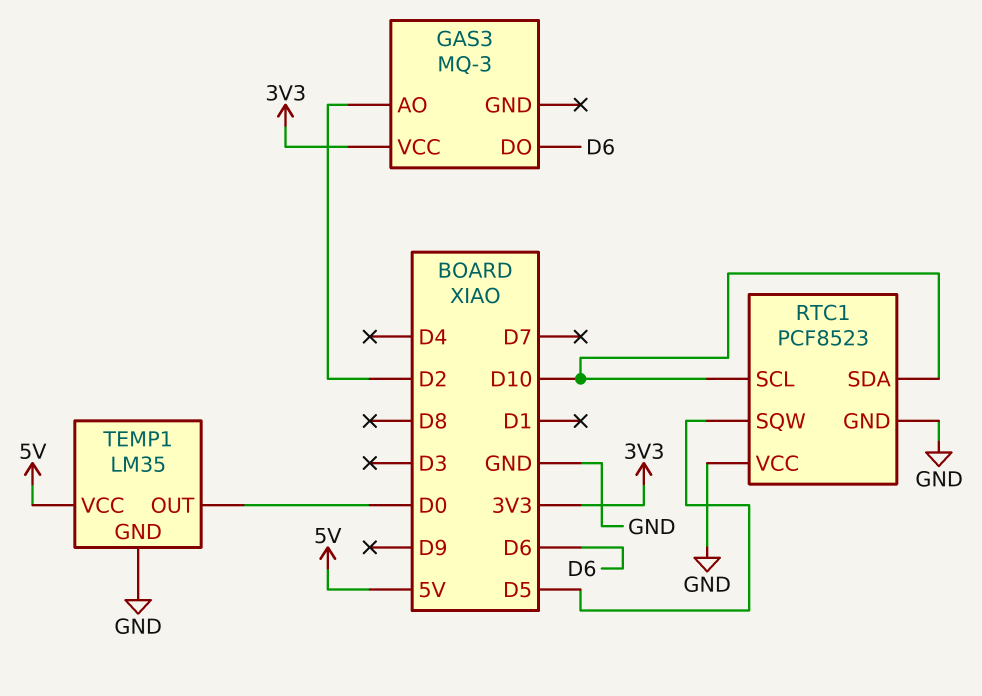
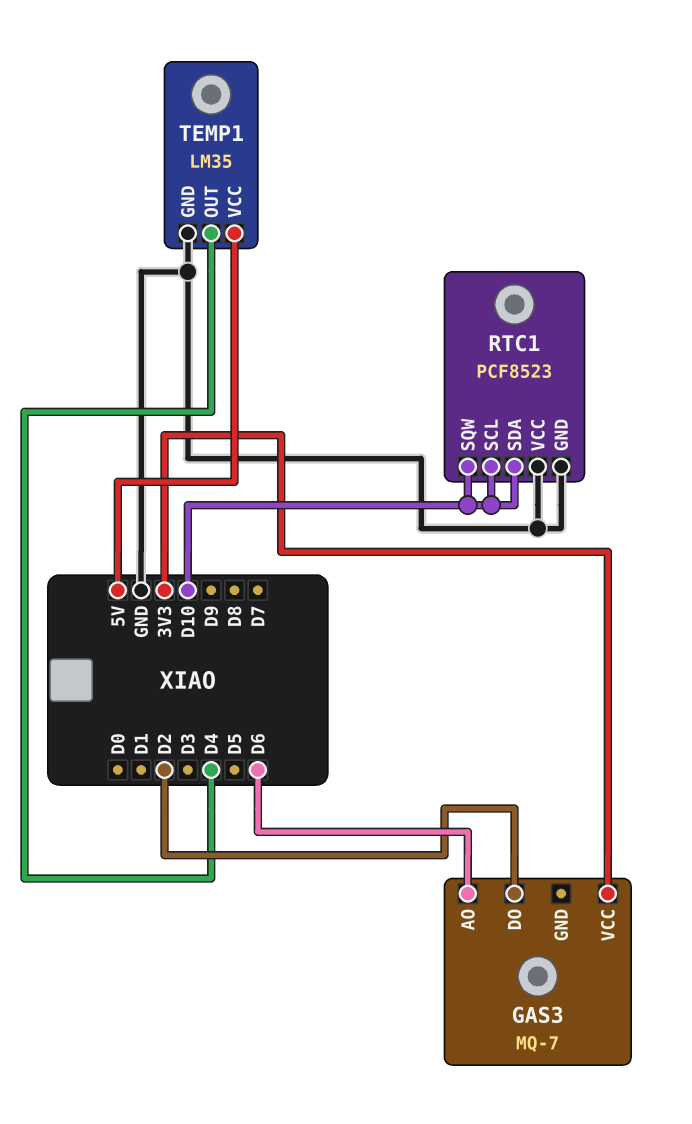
GAS3: MQ-3 -> MQ-7
GAS3 pin AO: D2 -> D6
GAS3 pin DO: D6 -> D2
RTC1 pin SQW: D5 -> D10
TEMP1 pin OUT: D0 -> D4

